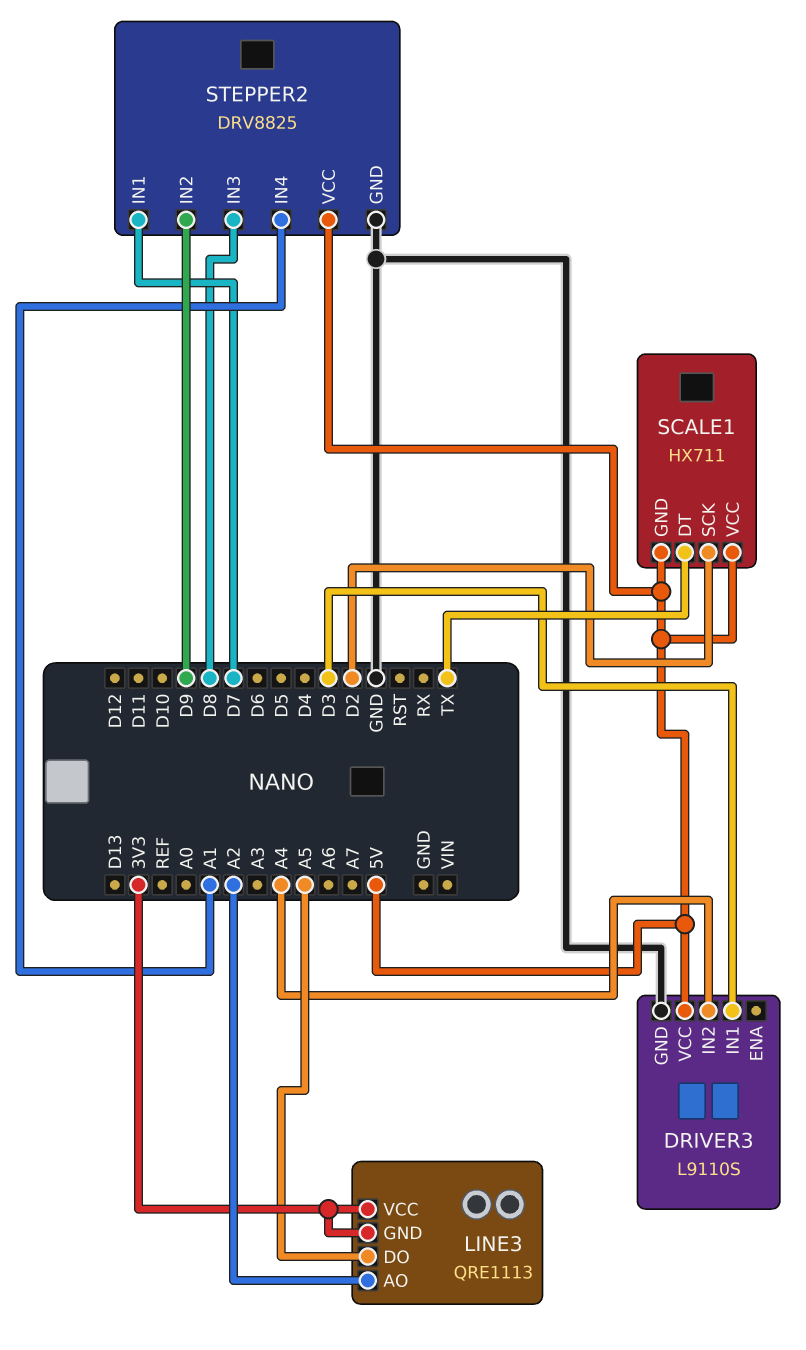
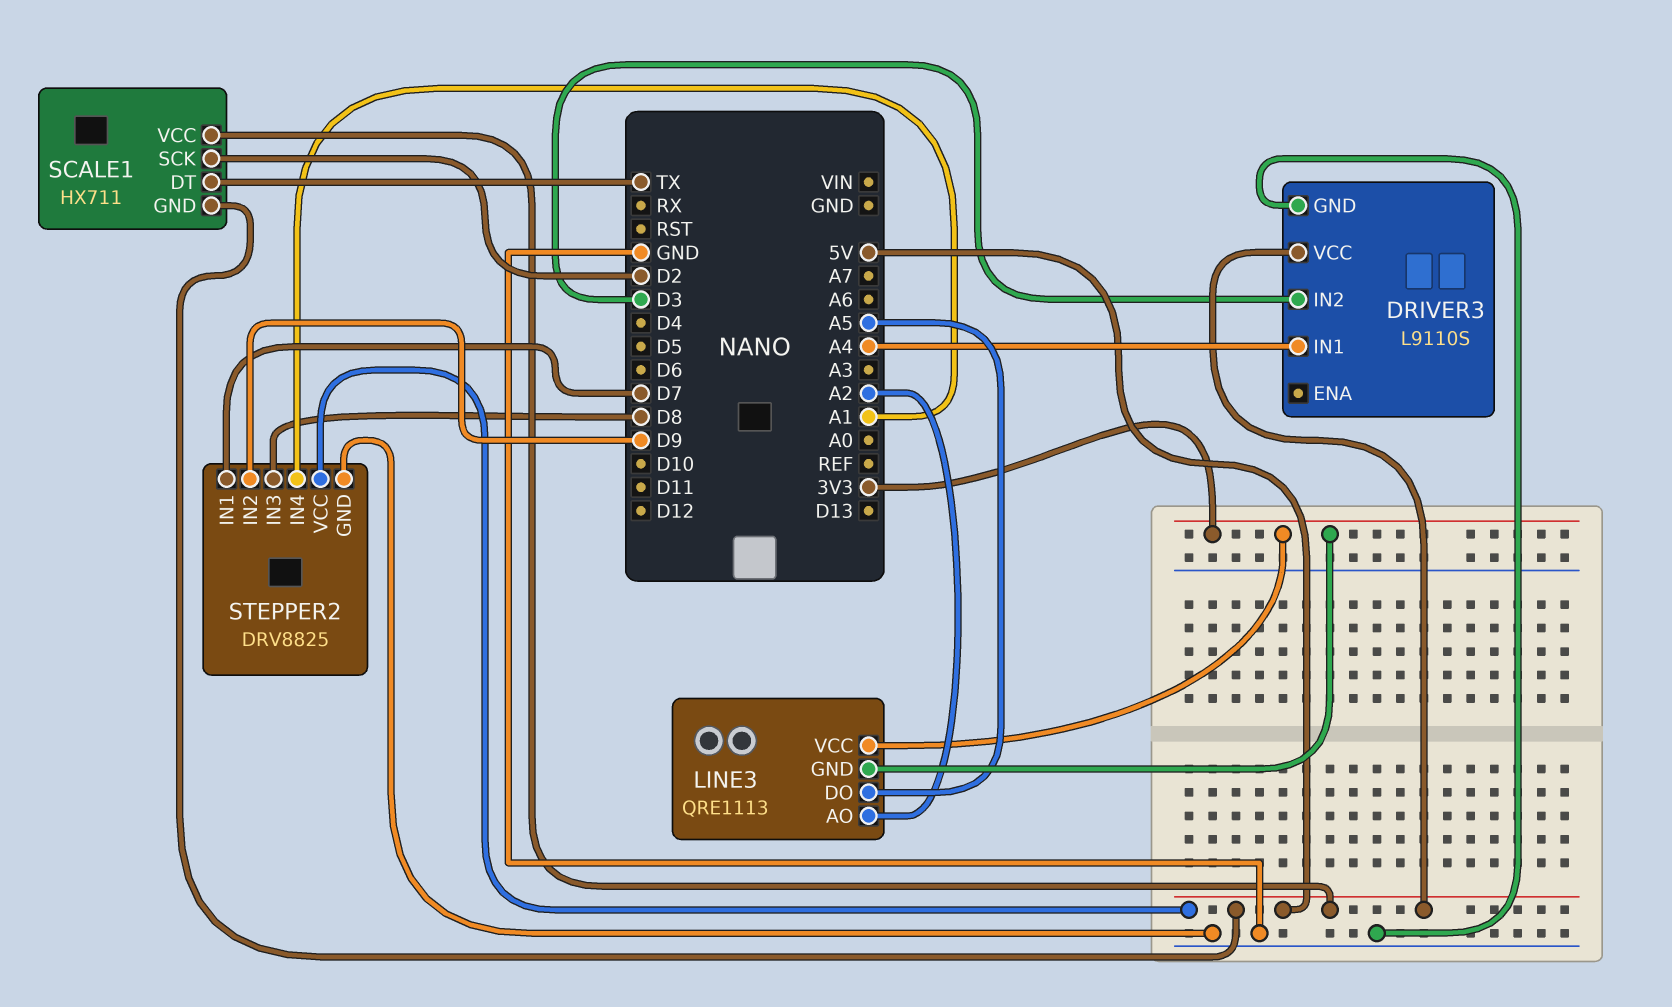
DRIVER3 pin IN1: D3 -> A4
DRIVER3 pin IN2: A4 -> D3

